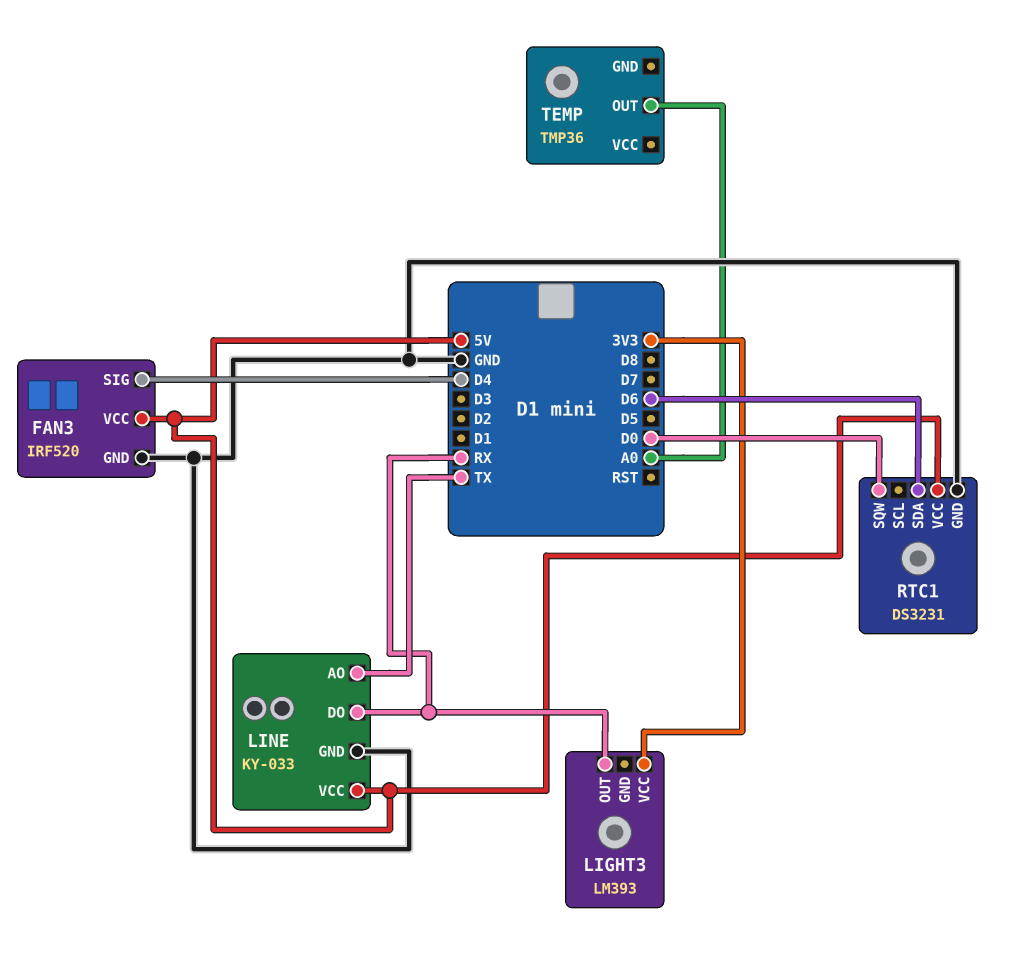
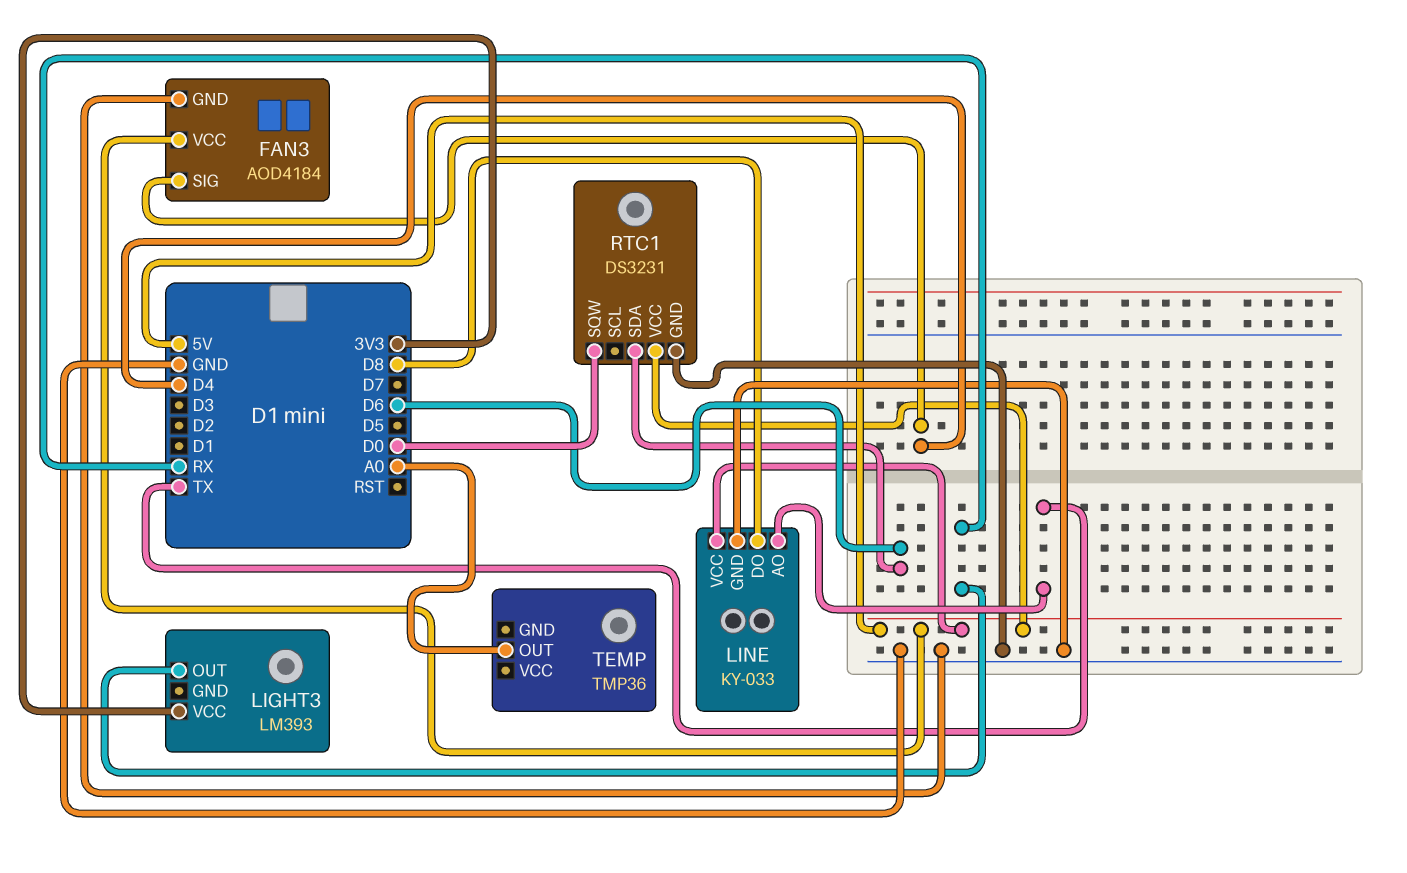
FAN3: IRF520 -> AOD4184
LINE pin DO: RX -> D8

